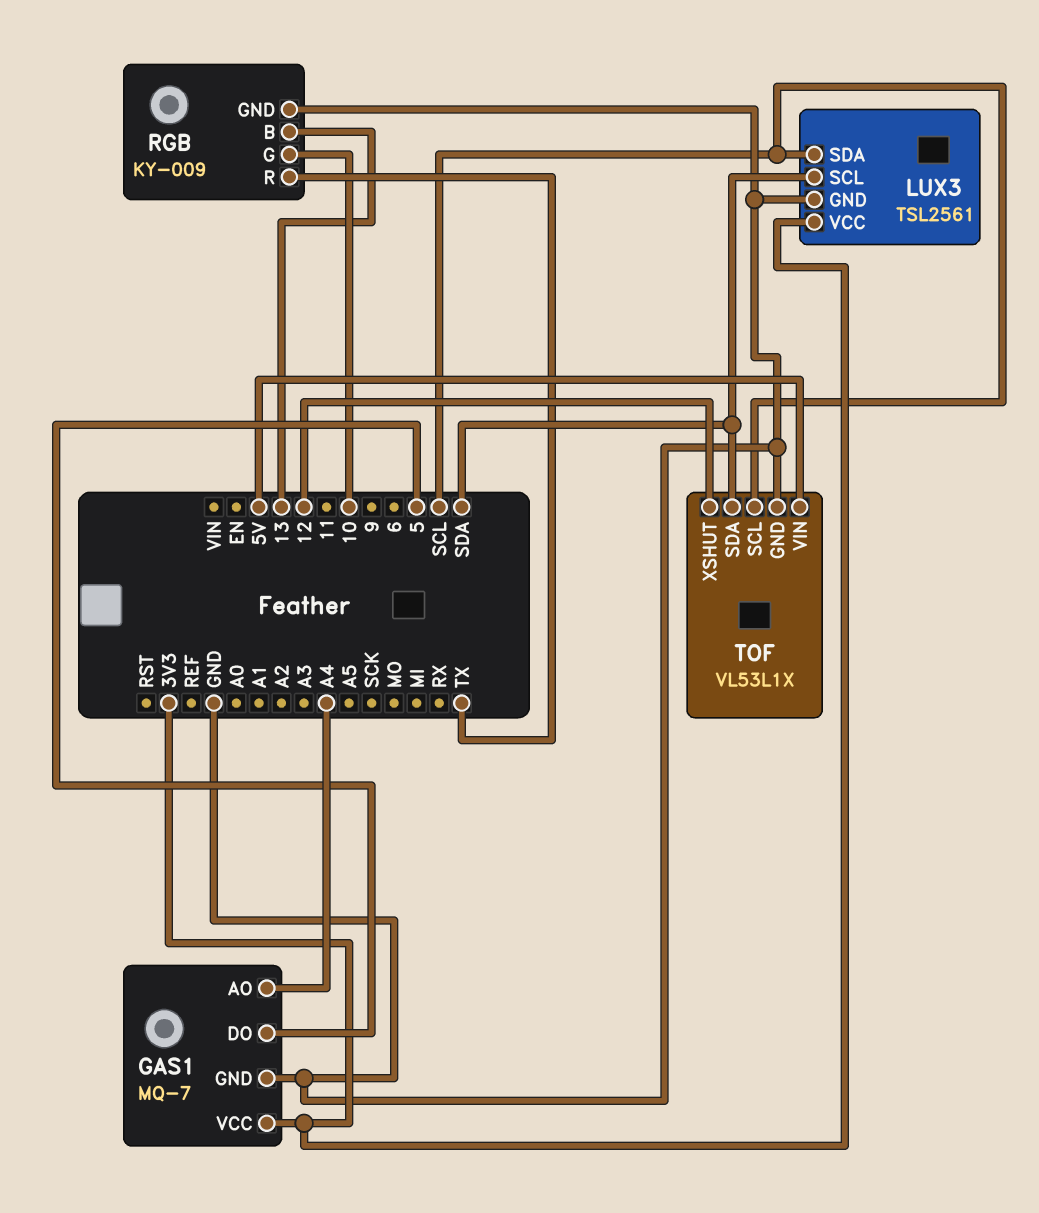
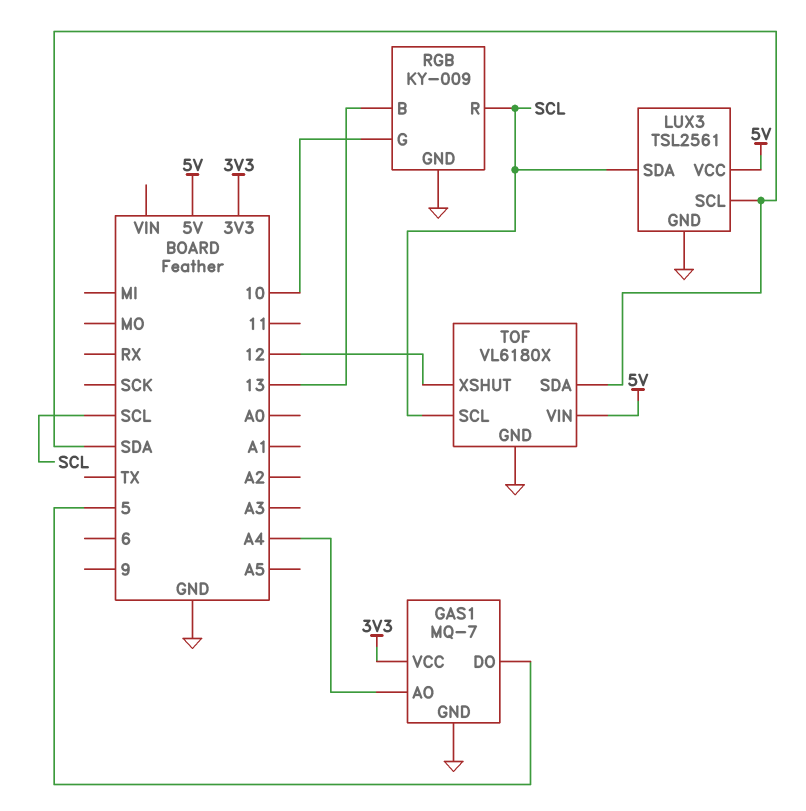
LUX3 pin VCC: 3V3 -> 5V
RGB pin R: TX -> SCL
TOF: VL53L1X -> VL6180X

